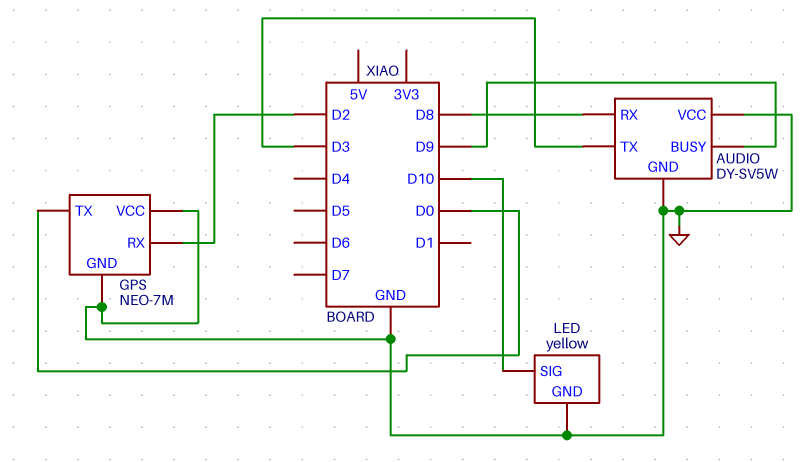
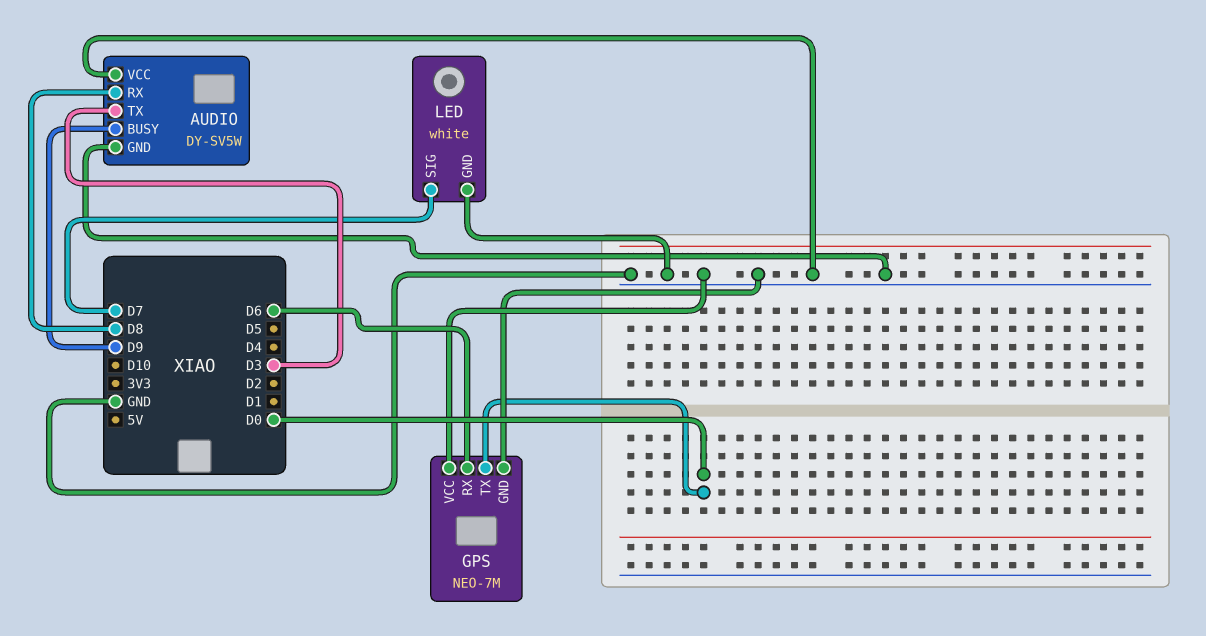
GPS pin RX: D2 -> D6
LED: yellow -> white
LED pin SIG: D10 -> D7

